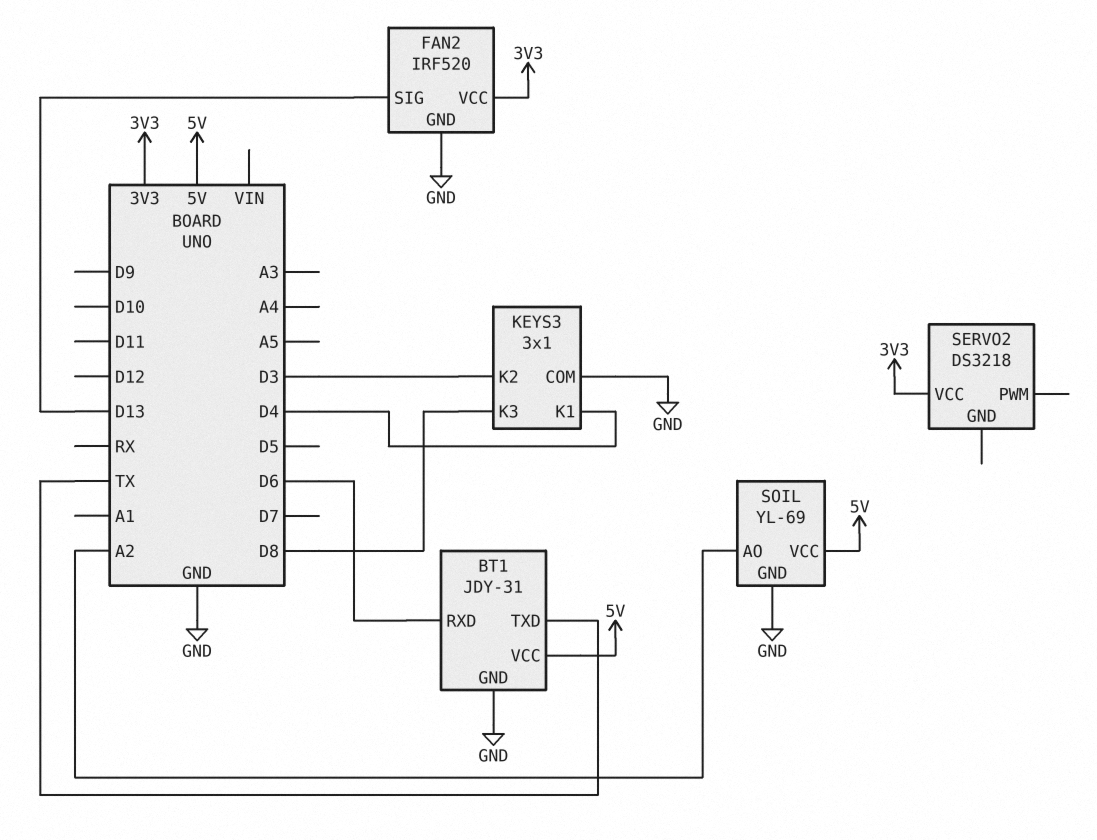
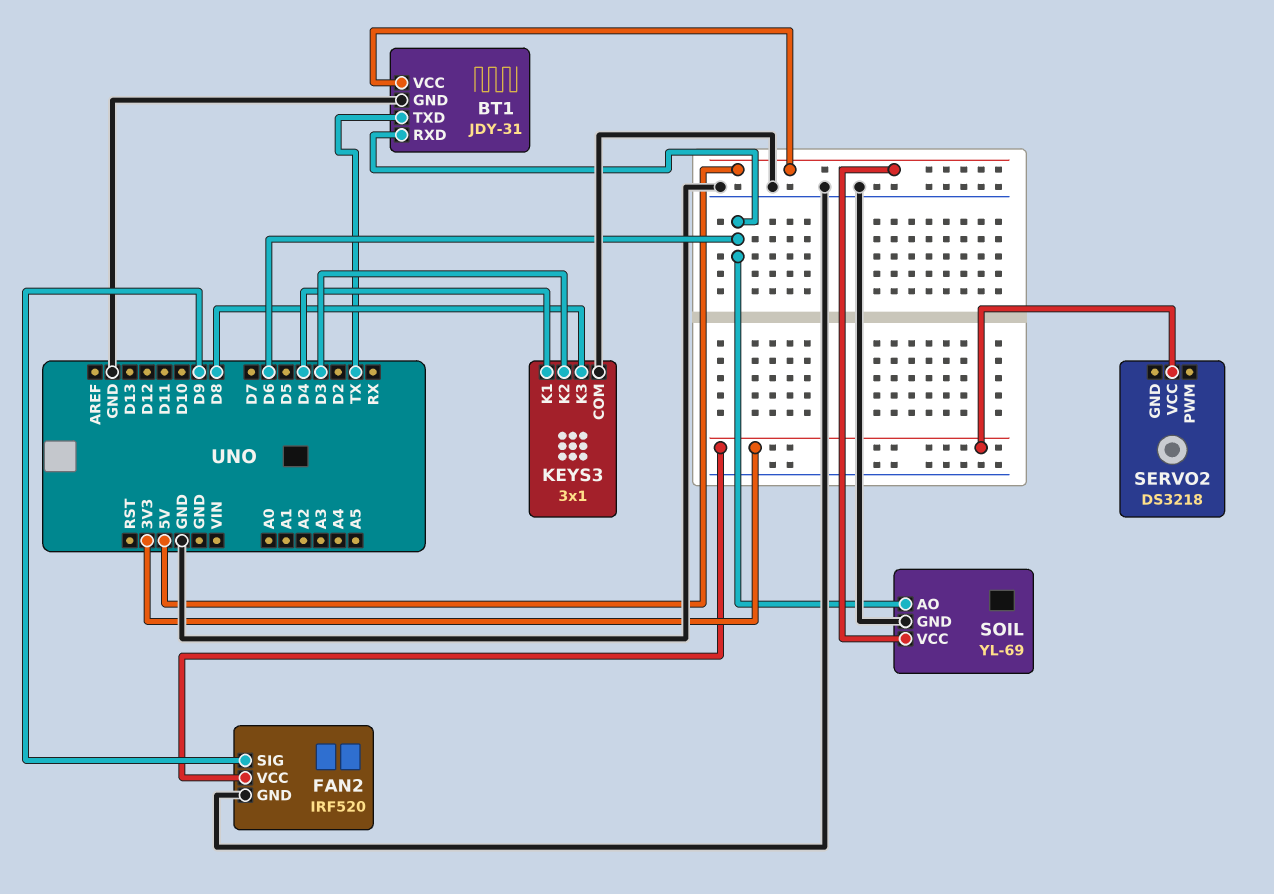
FAN2 pin SIG: D13 -> D9
SOIL pin AO: A2 -> D6

